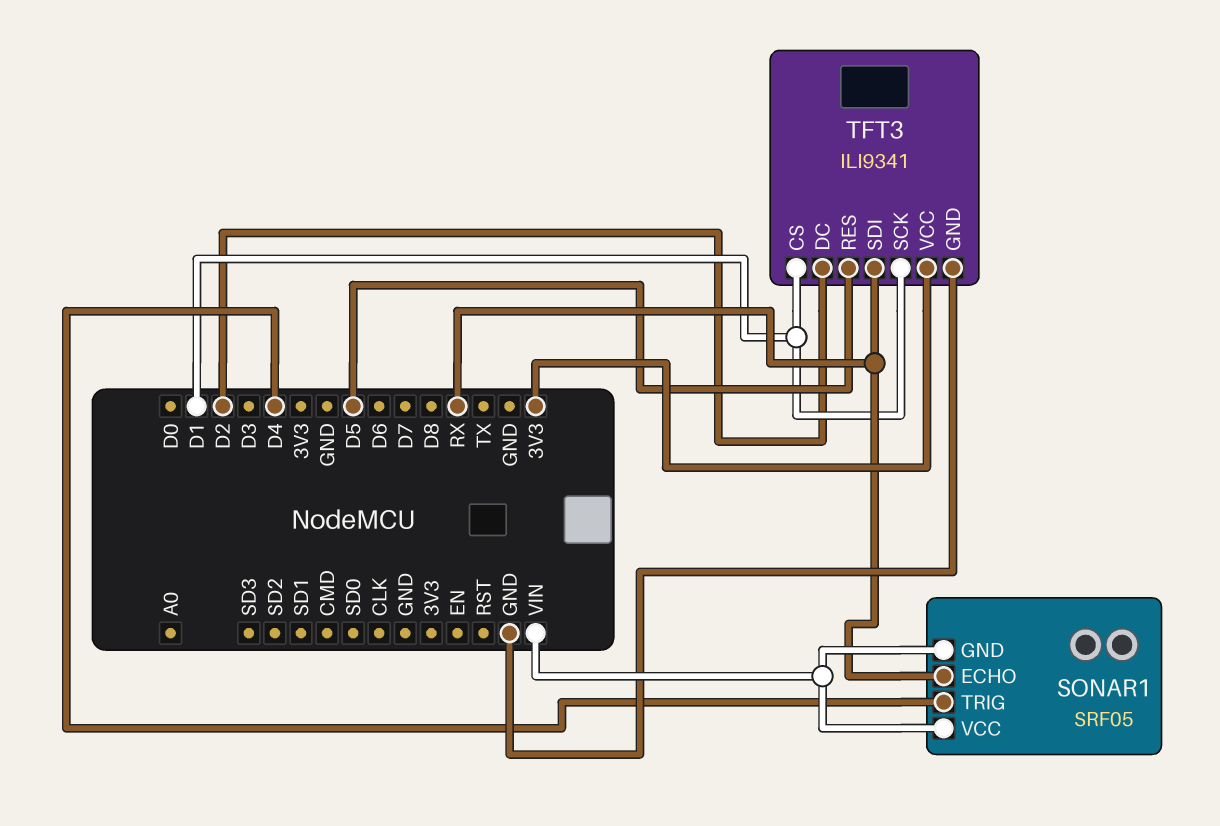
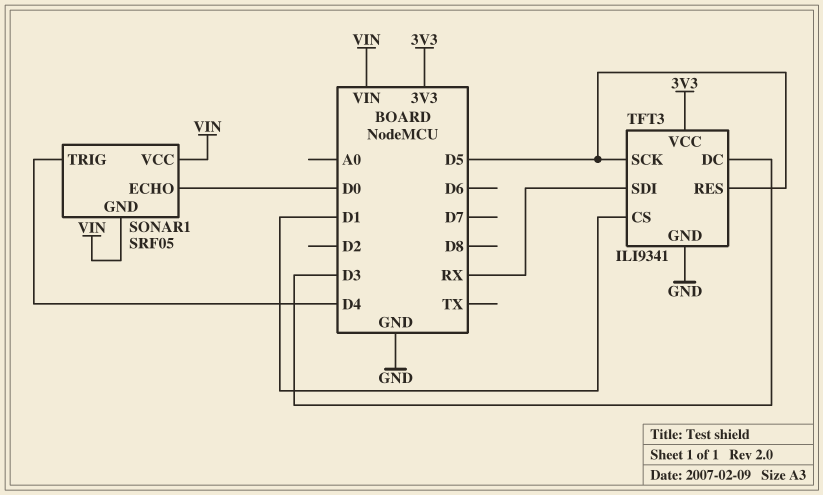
SONAR1 pin ECHO: RX -> D0
TFT3 pin DC: D2 -> D3
TFT3 pin SCK: D1 -> D5

